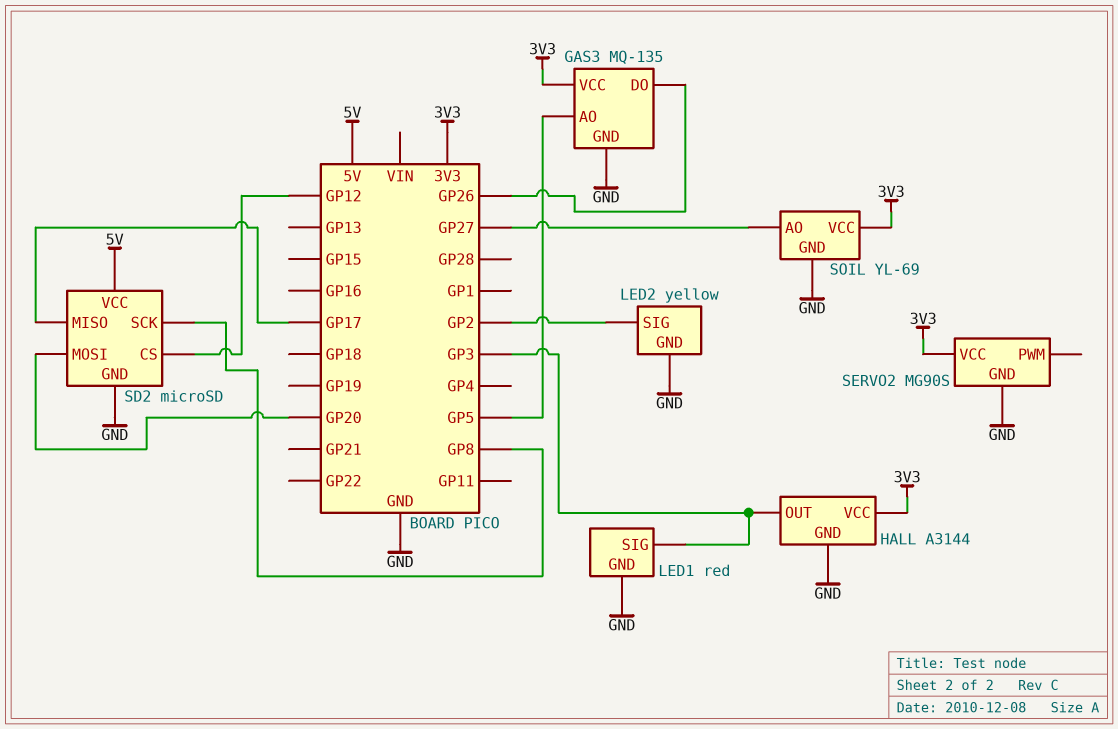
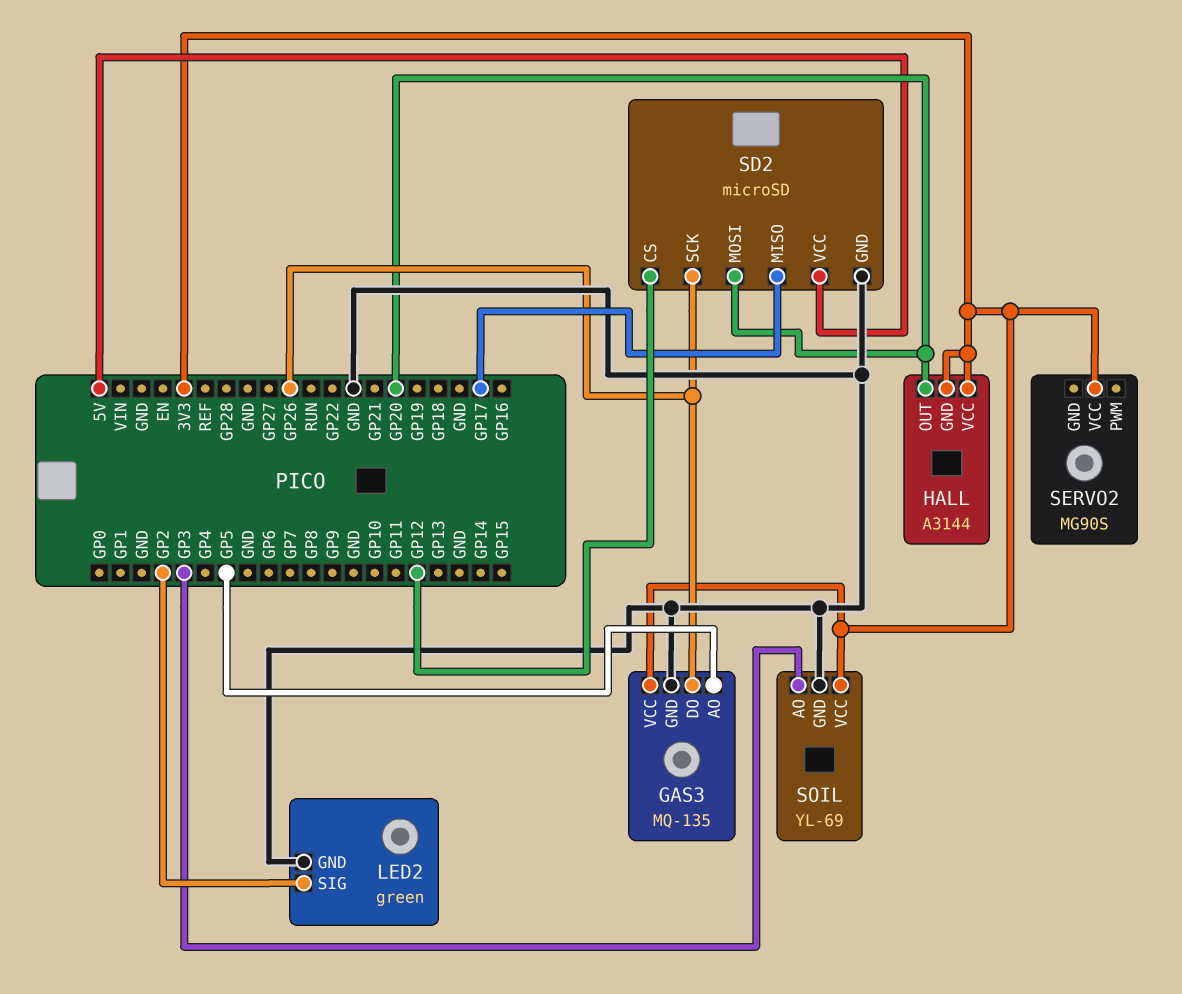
HALL pin GND: GND -> 3V3
HALL pin OUT: GP3 -> GP20
LED1: red -> none
LED1 pin GND: GND -> none
LED1 pin SIG: GP3 -> none
LED2: yellow -> green
SD2 pin SCK: GP8 -> GP26
SERVO2 pin GND: GND -> none
SOIL pin AO: GP27 -> GP3

